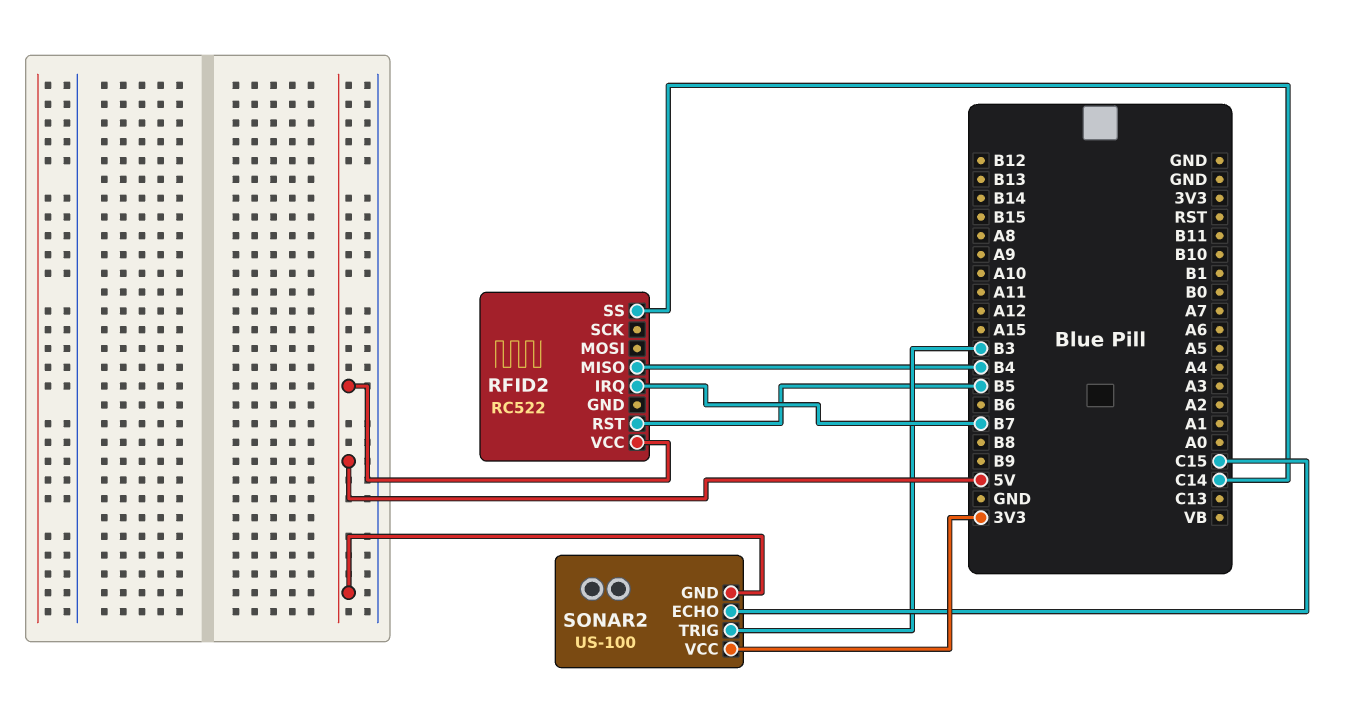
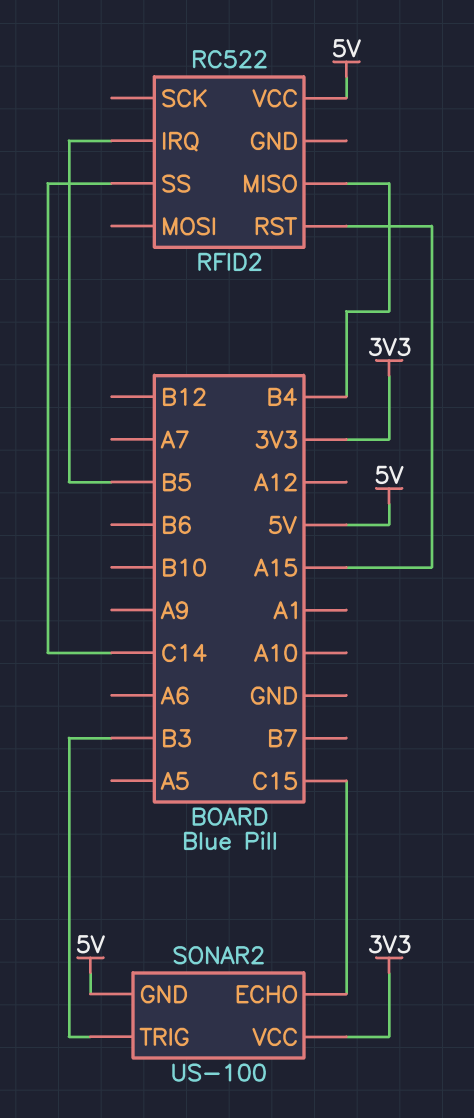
RFID2 pin IRQ: B7 -> B5
RFID2 pin RST: B5 -> A15

